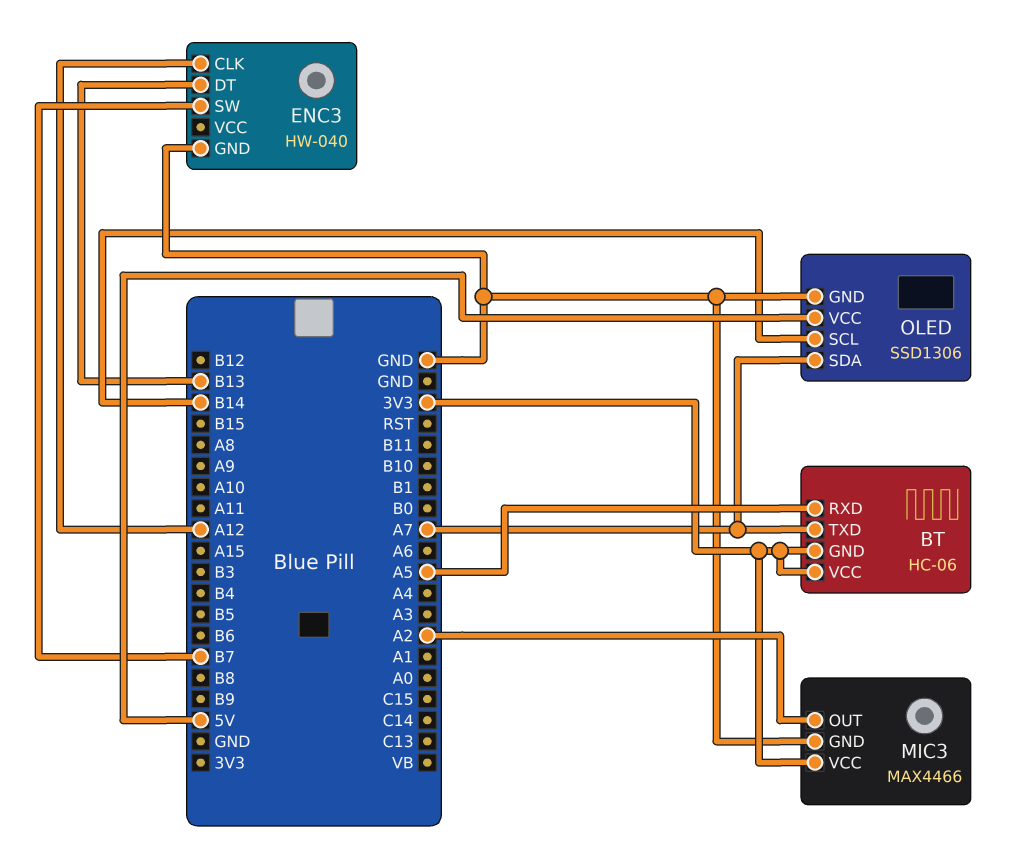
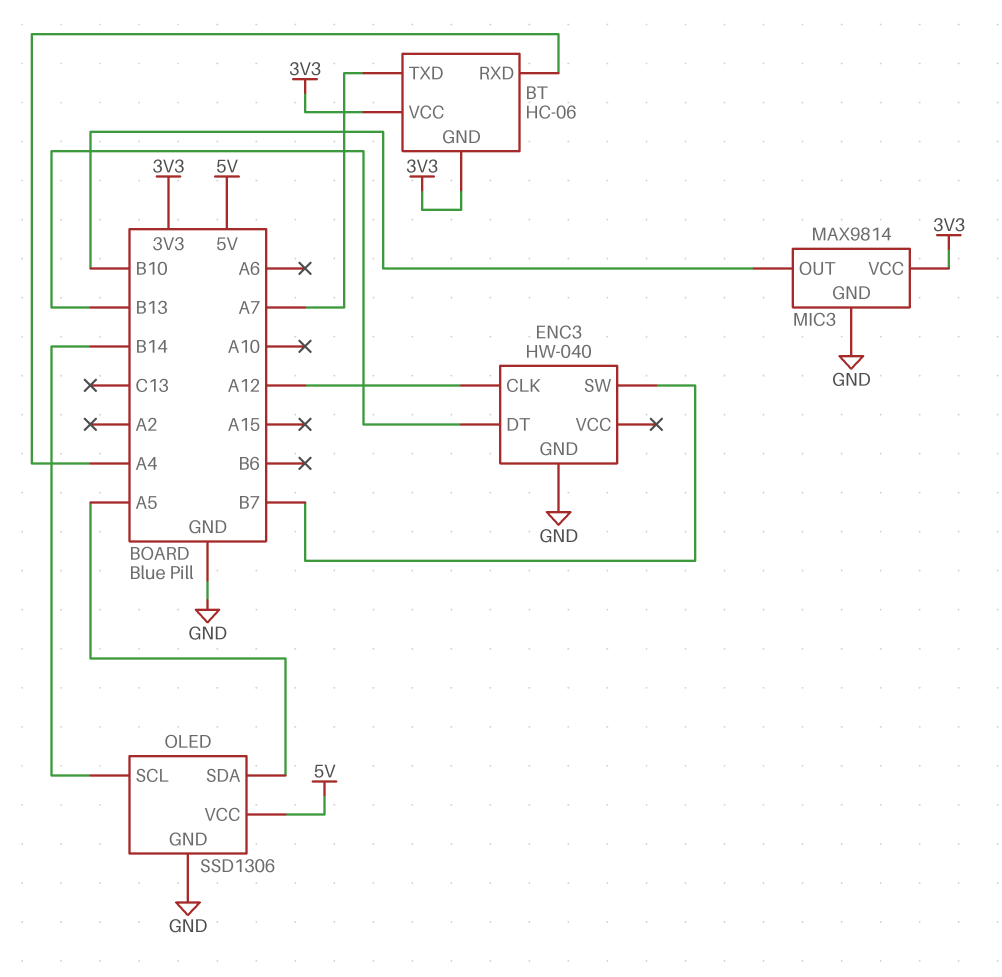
BT pin RXD: A5 -> A4
MIC3: MAX4466 -> MAX9814
MIC3 pin OUT: A2 -> B10
OLED pin SDA: A7 -> A5

